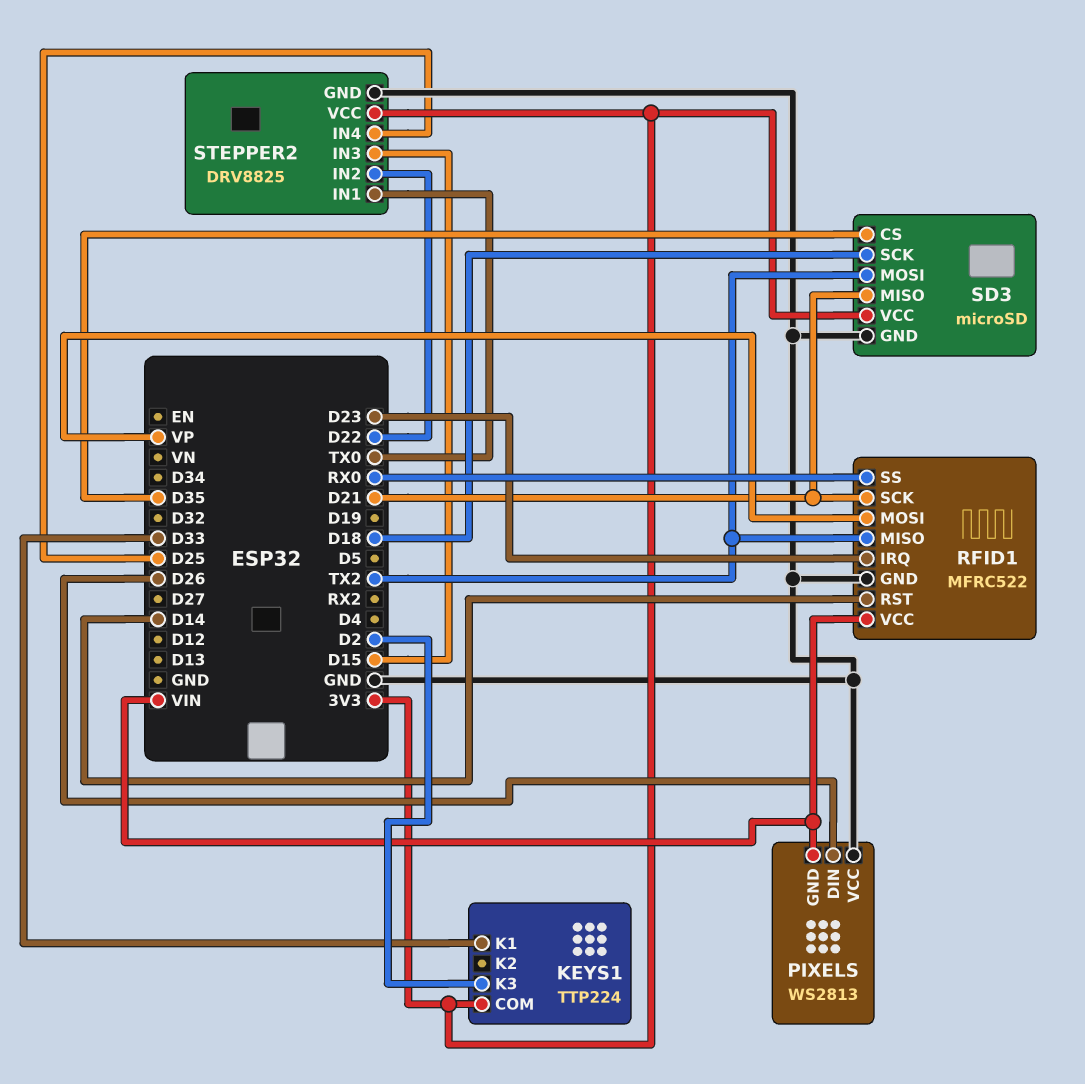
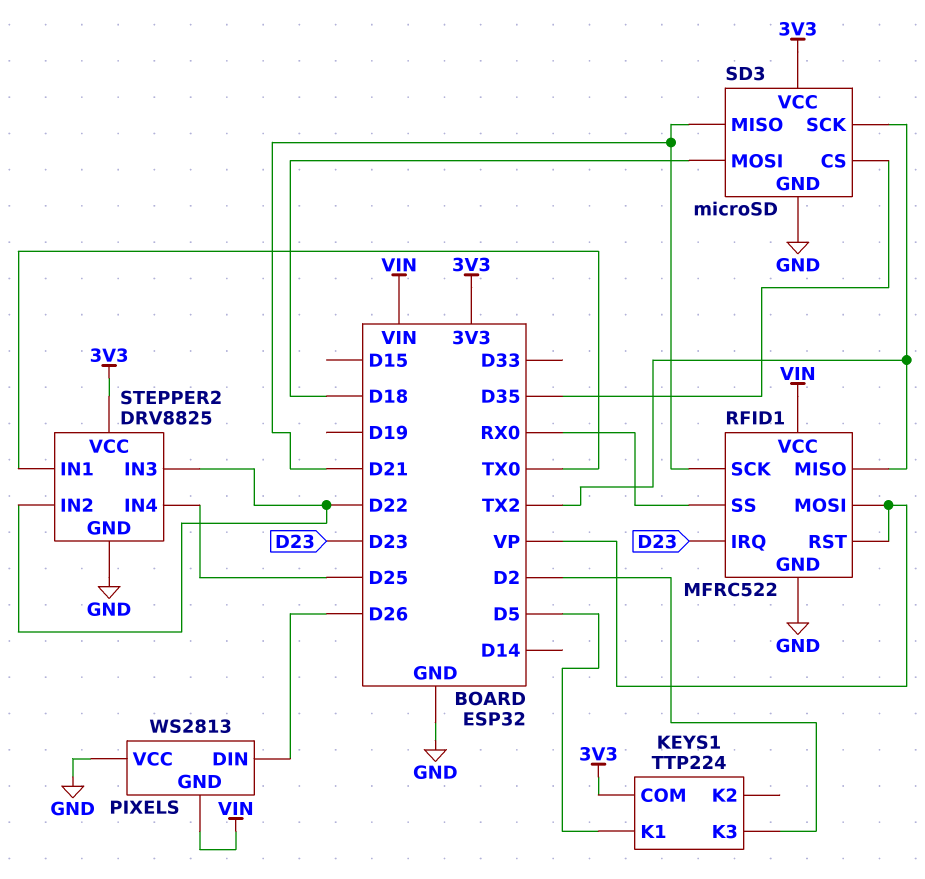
KEYS1 pin K1: D33 -> D5
RFID1 pin RST: D14 -> VP
SD3 pin MOSI: TX2 -> D18
SD3 pin SCK: D18 -> TX2
STEPPER2 pin IN3: D15 -> D22

